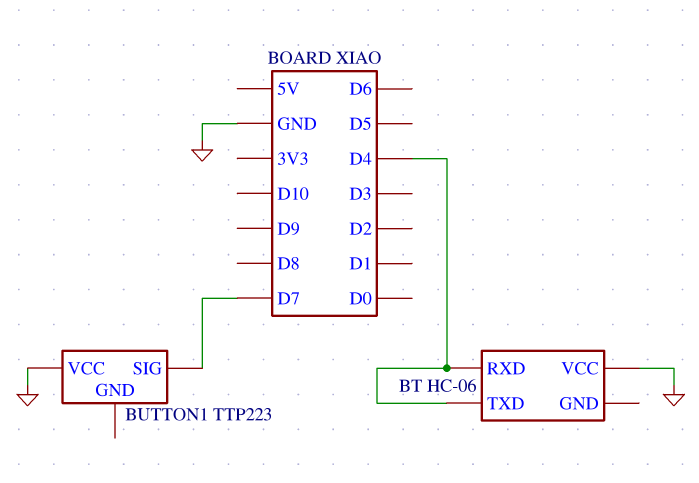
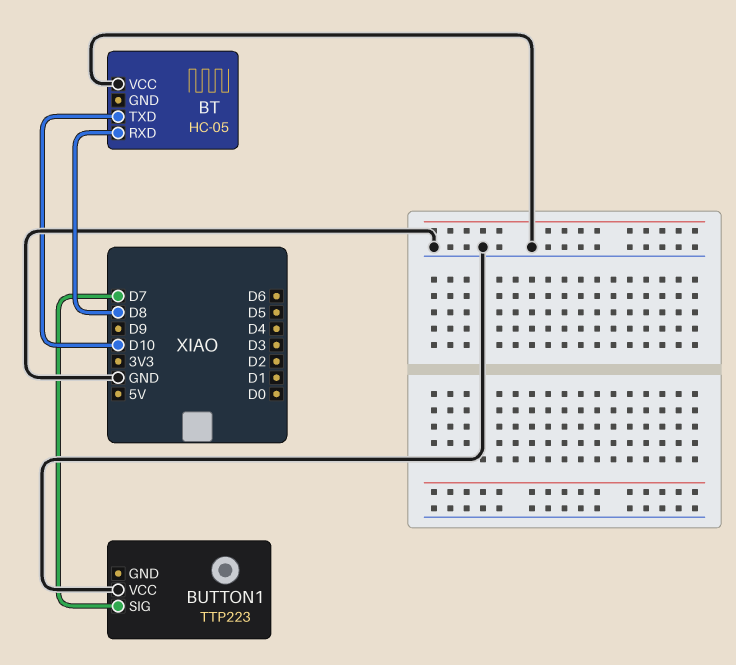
BT: HC-06 -> HC-05
BT pin RXD: D4 -> D8
BT pin TXD: D4 -> D10

